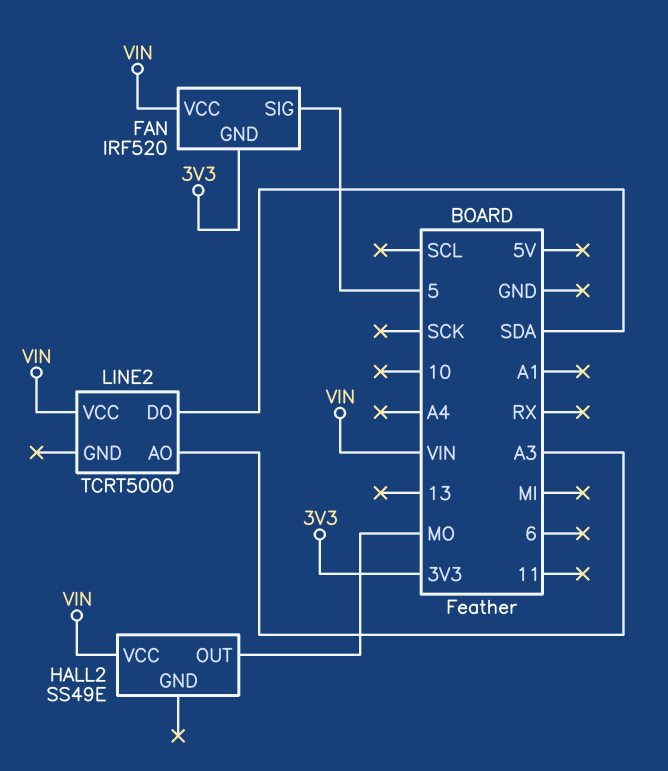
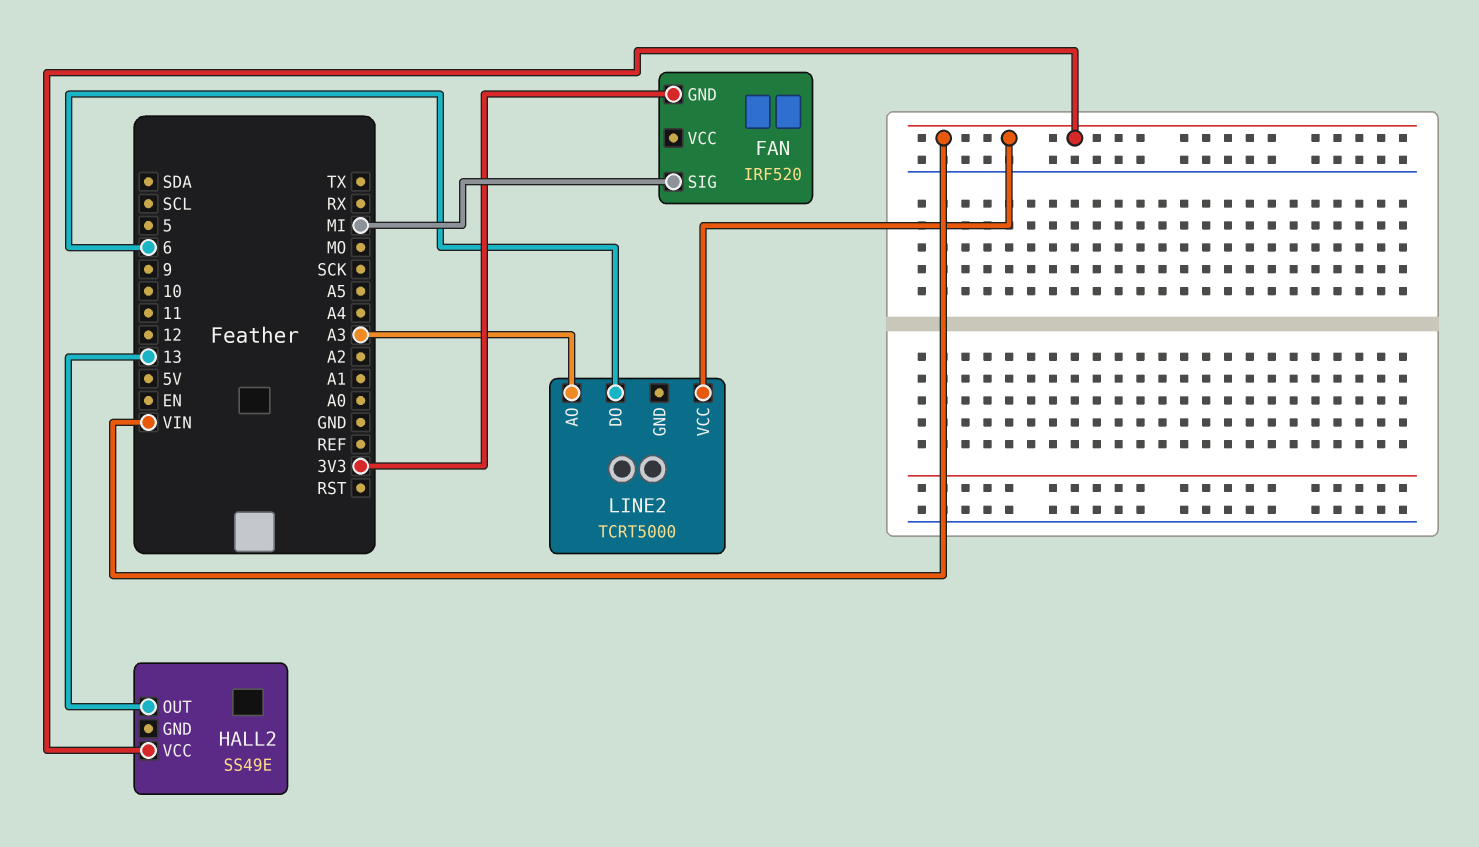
FAN pin SIG: 5 -> MI
FAN pin VCC: VIN -> none
HALL2 pin OUT: MO -> 13
LINE2 pin DO: SDA -> 6

